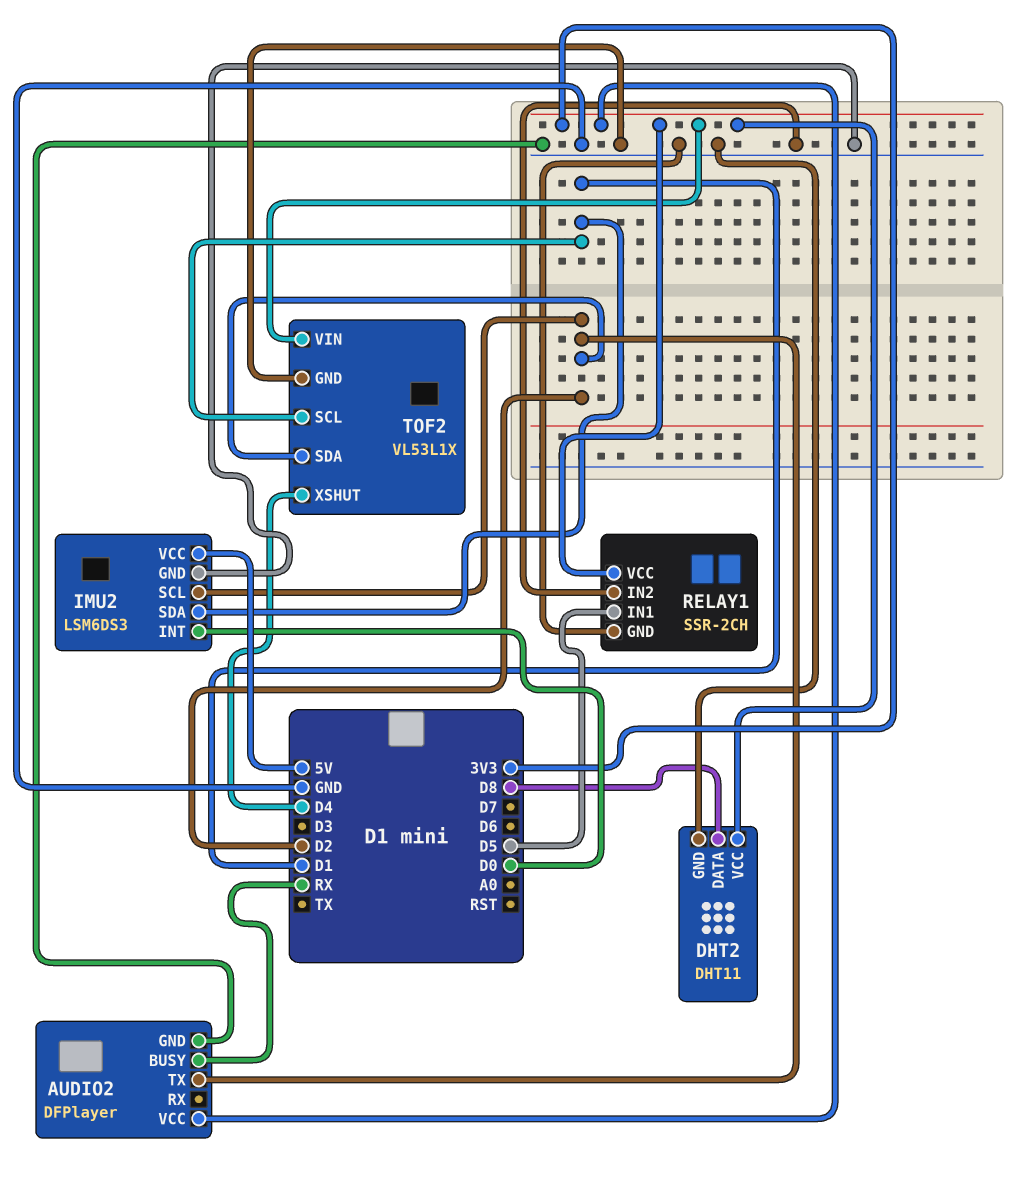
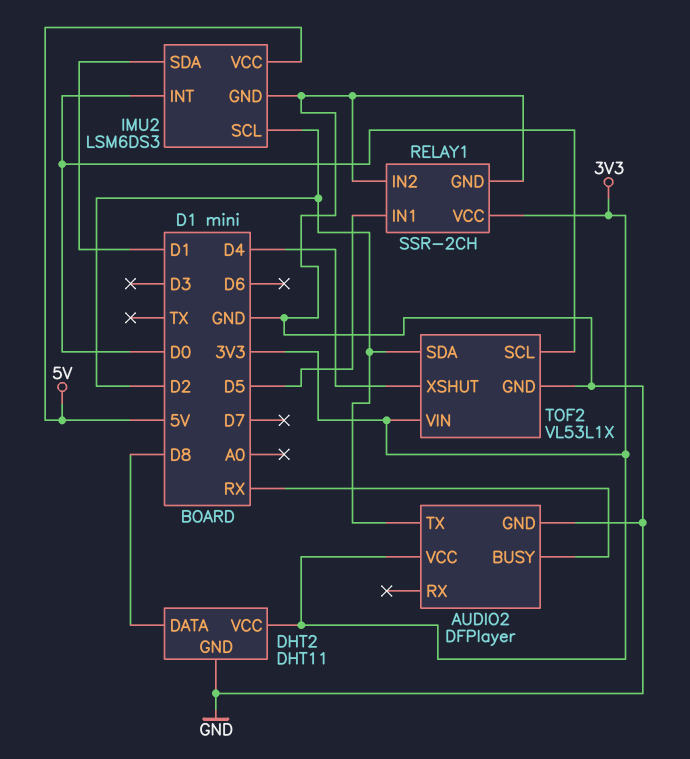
TOF2 pin SCL: D1 -> D0

